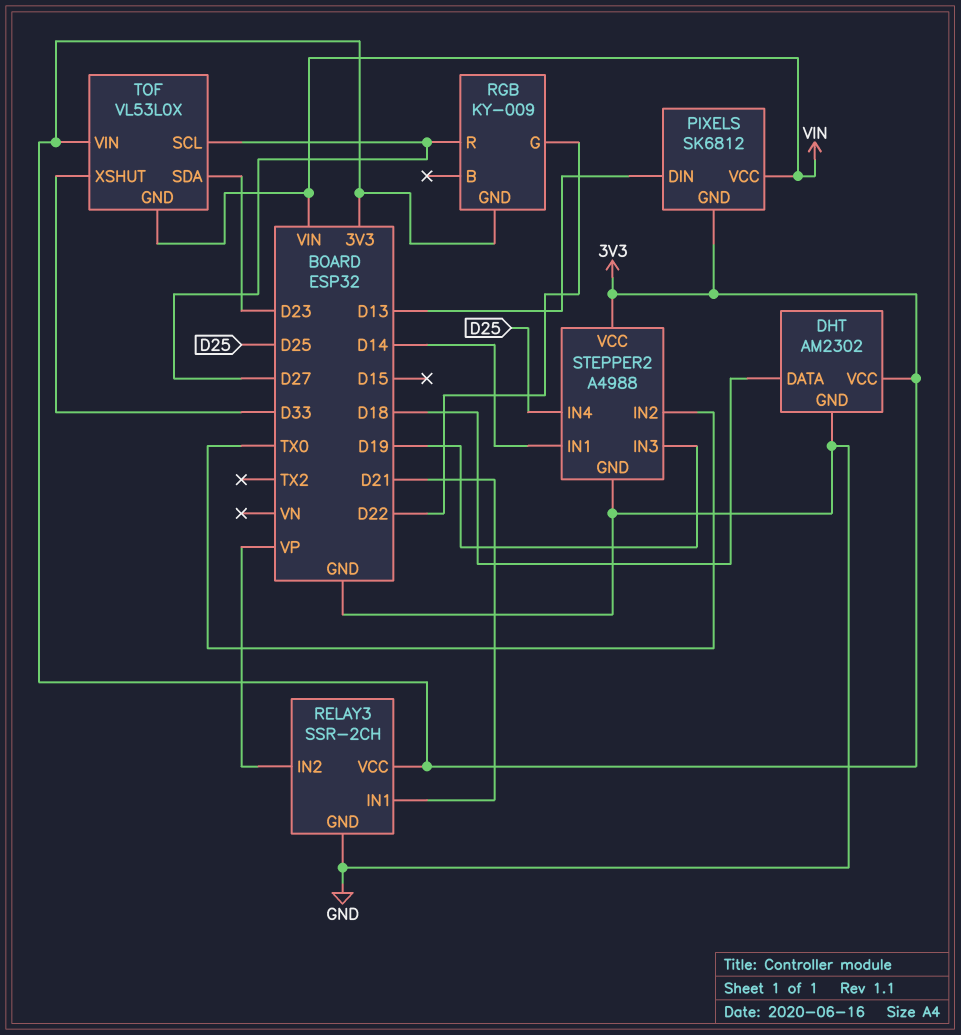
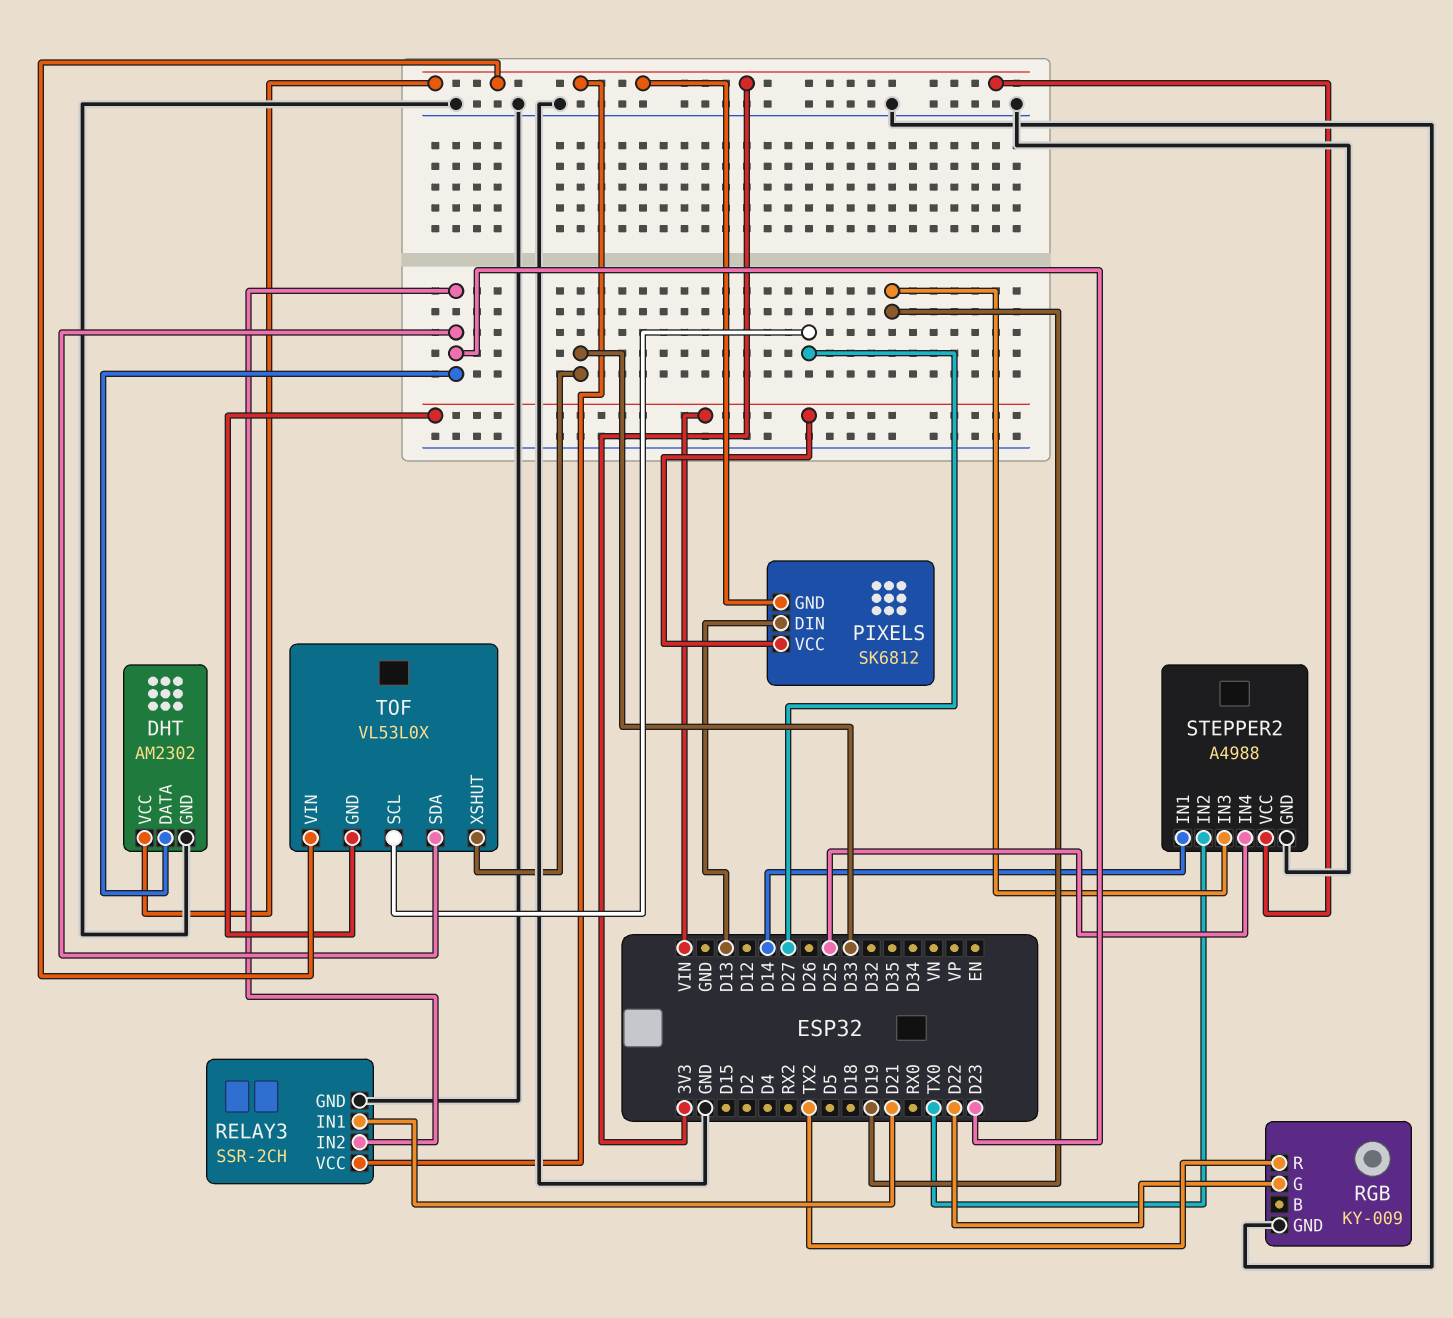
DHT pin DATA: D18 -> D23
RELAY3 pin IN2: VP -> D23
RGB pin GND: 3V3 -> GND
RGB pin R: D27 -> TX2

